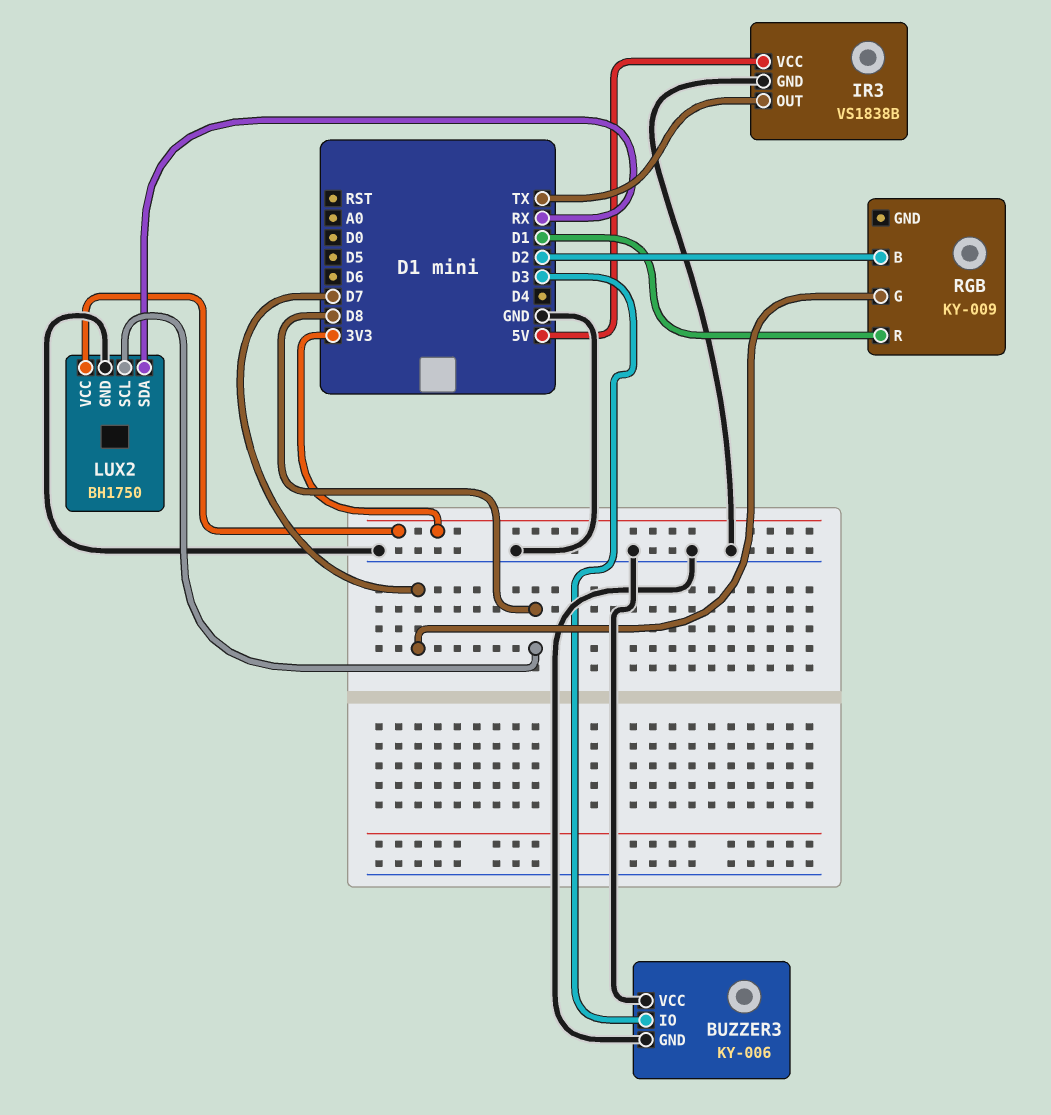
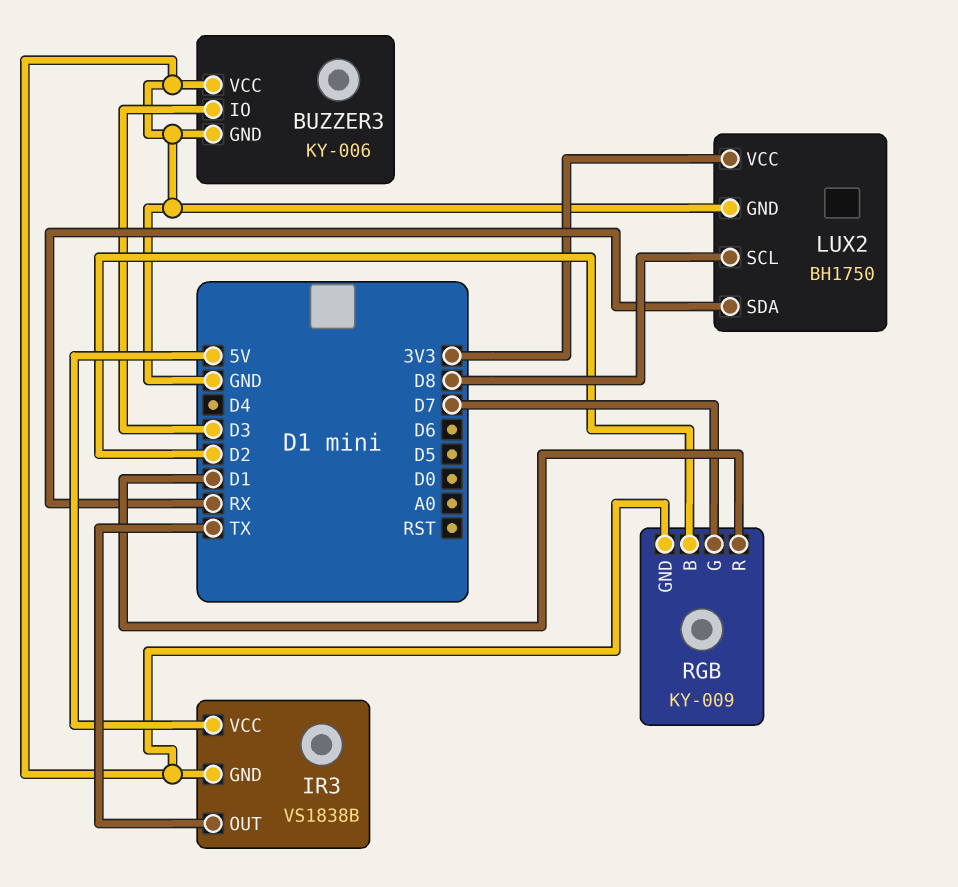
RGB pin GND: none -> GND

